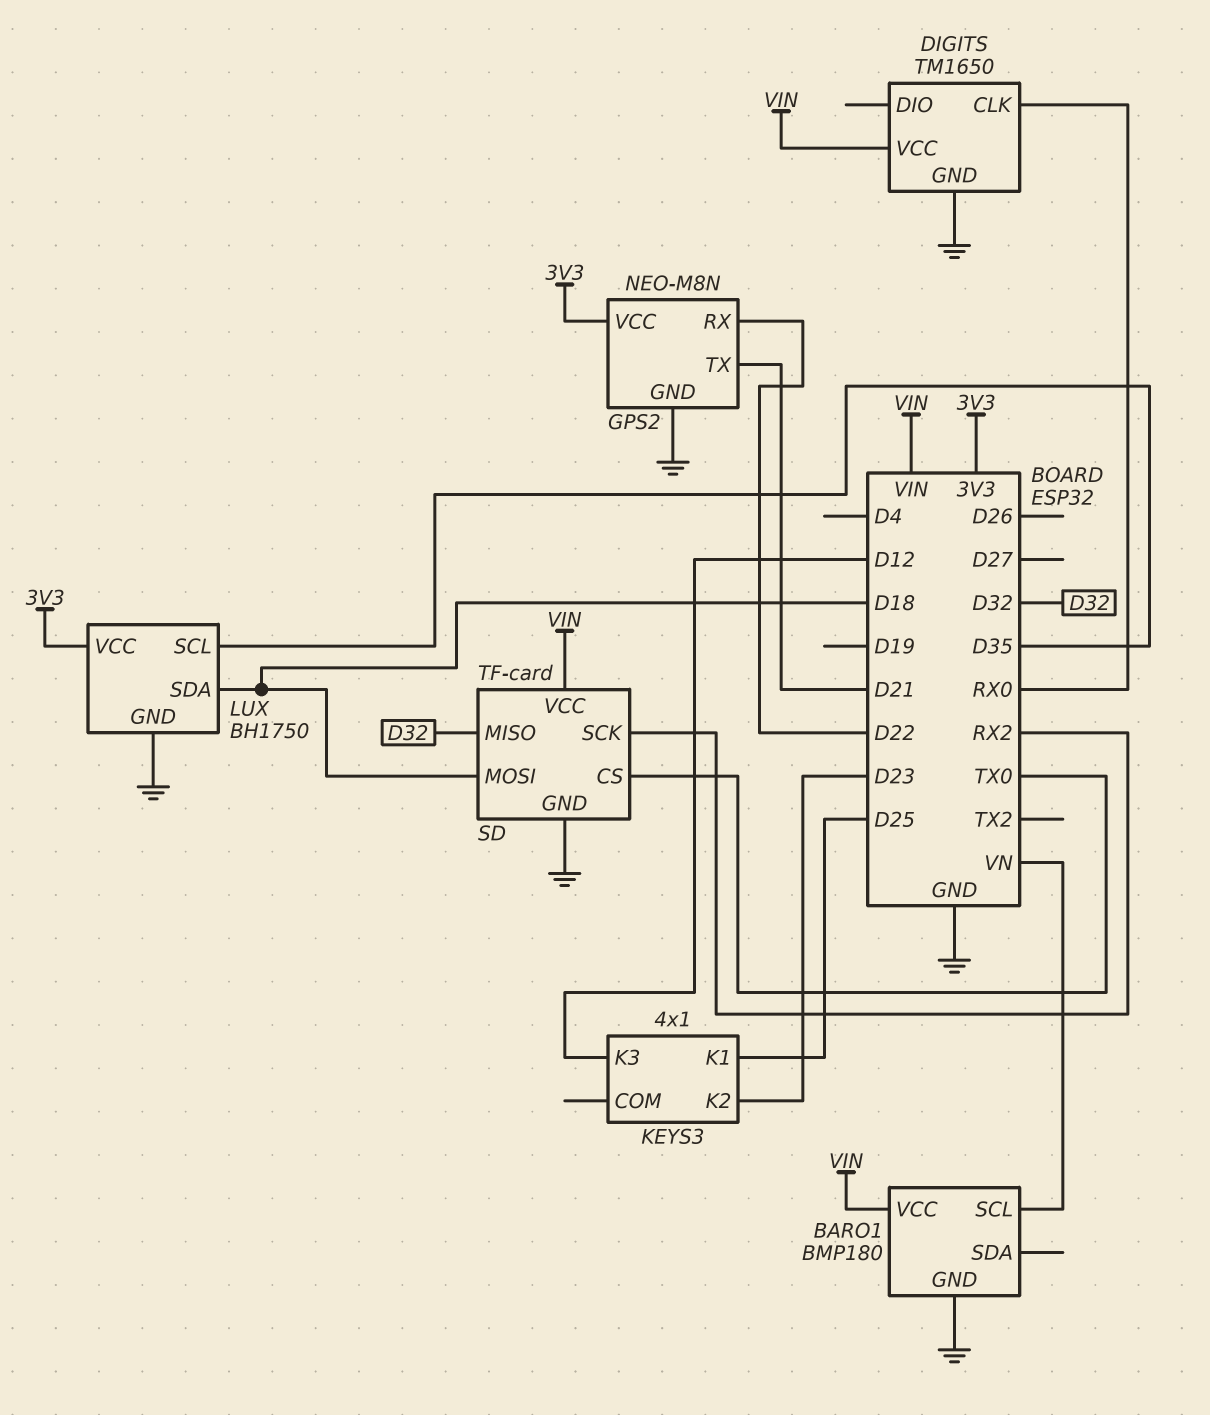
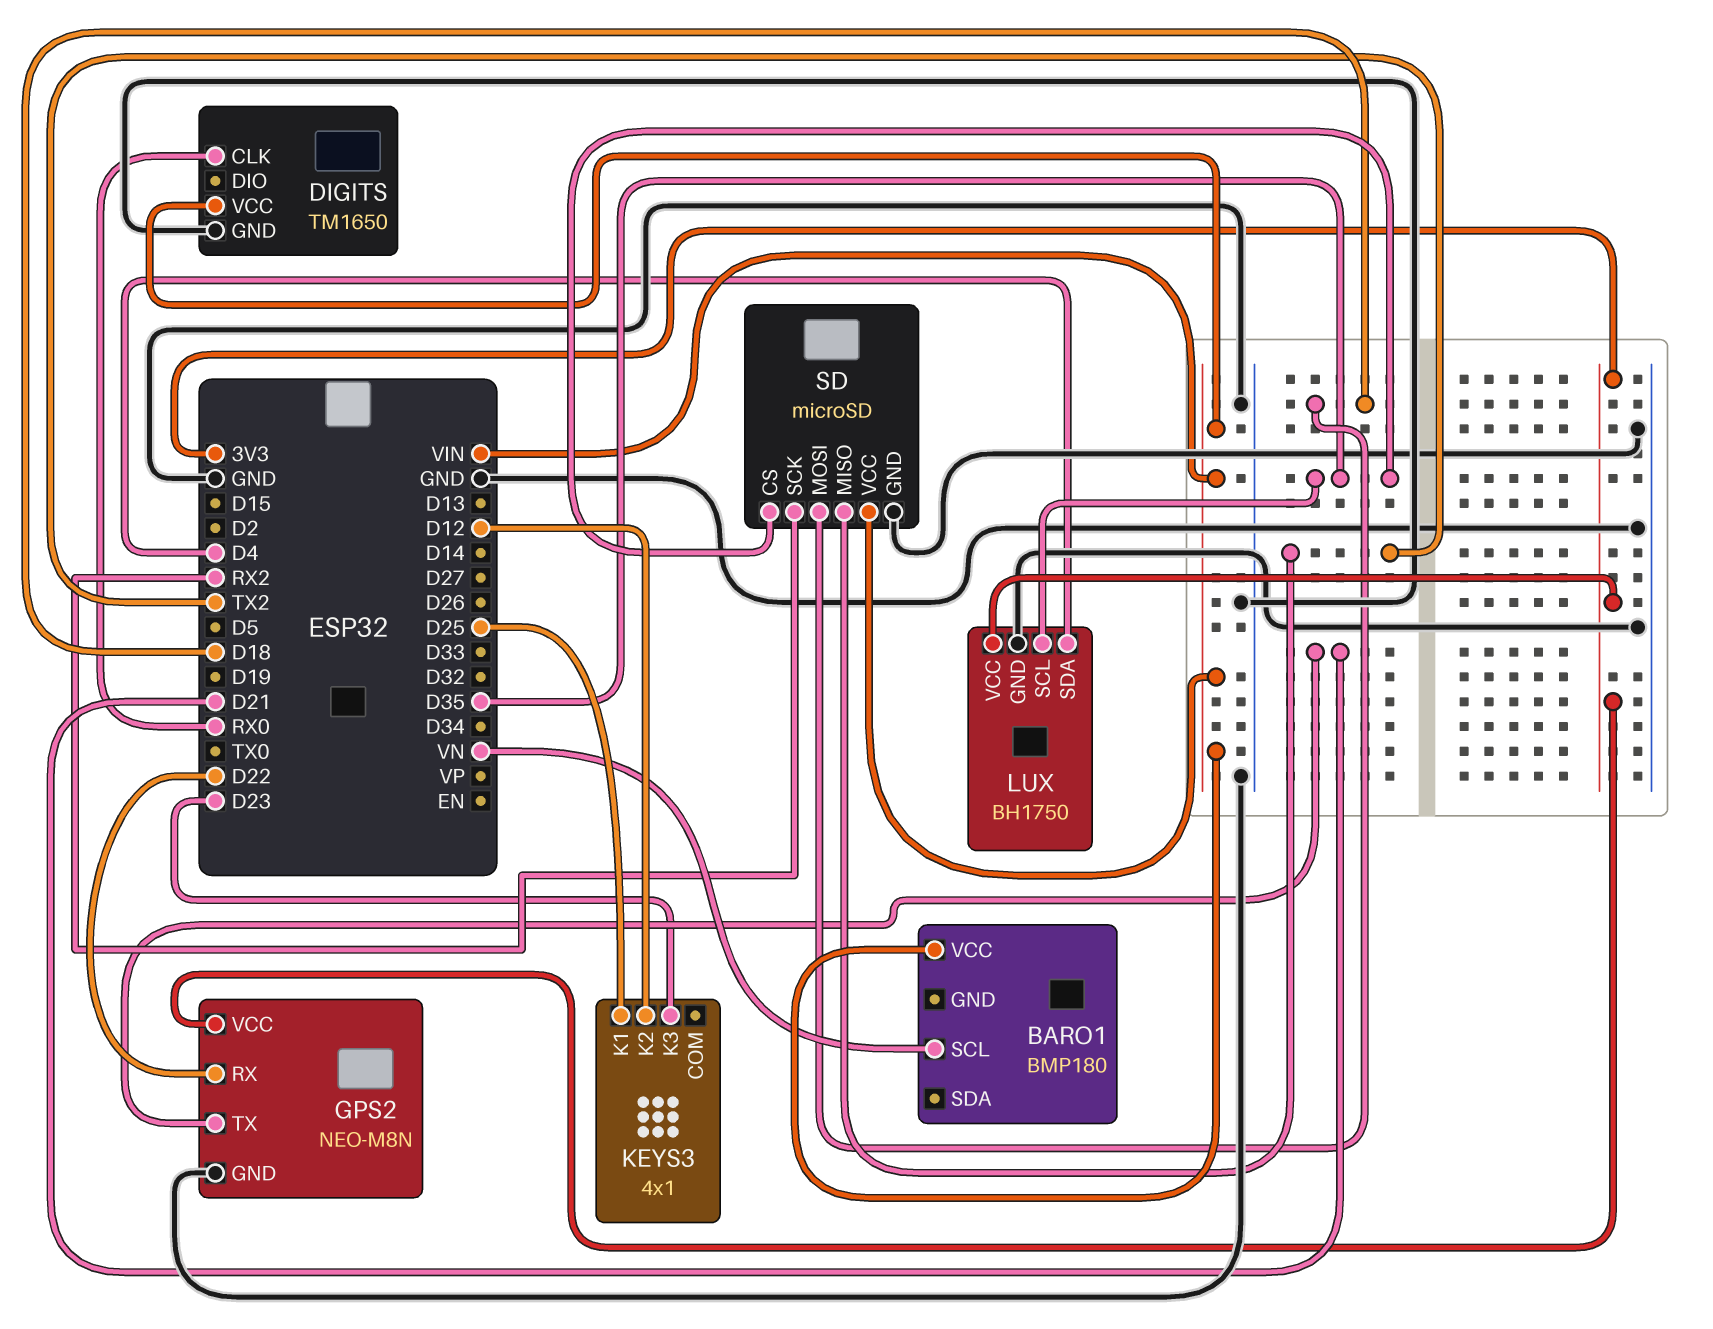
BARO1 pin GND: GND -> none
KEYS3 pin K2: D23 -> D12
KEYS3 pin K3: D12 -> D23
LUX pin SDA: D18 -> D4
SD: TF-card -> microSD
SD pin CS: TX0 -> D35
SD pin MISO: D32 -> TX2

